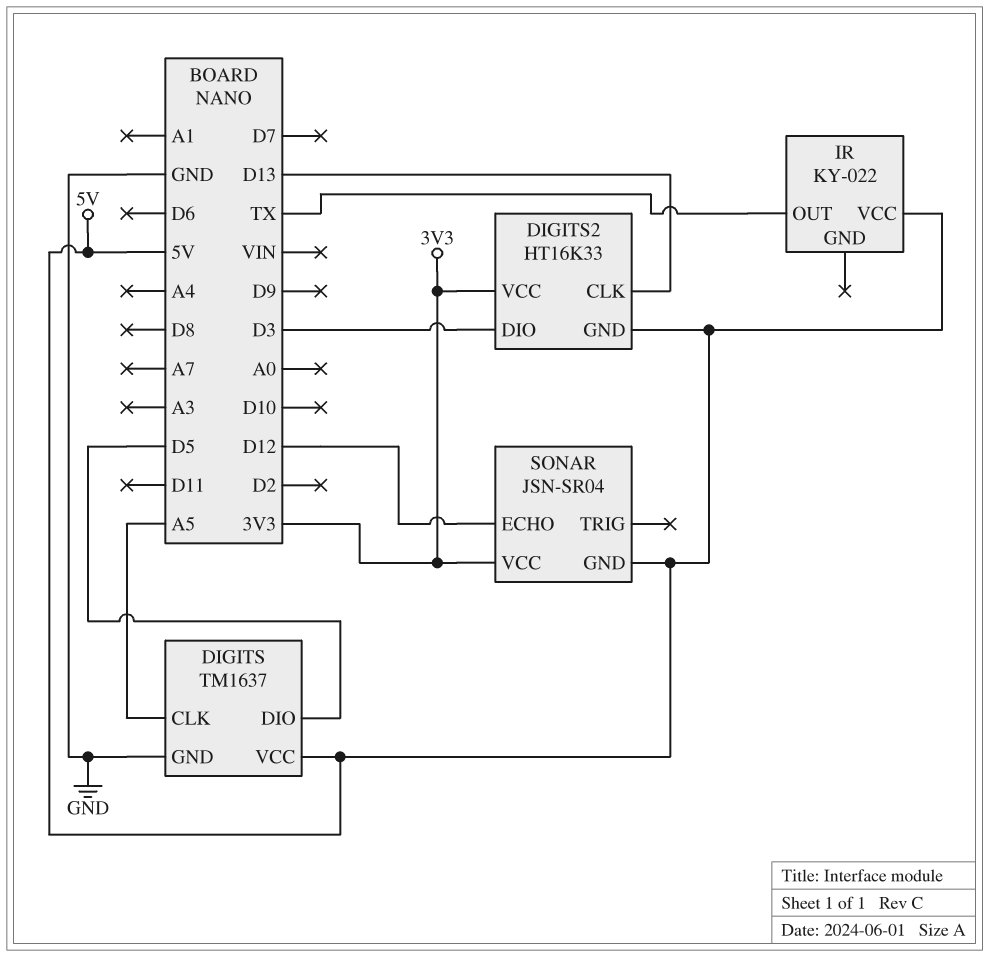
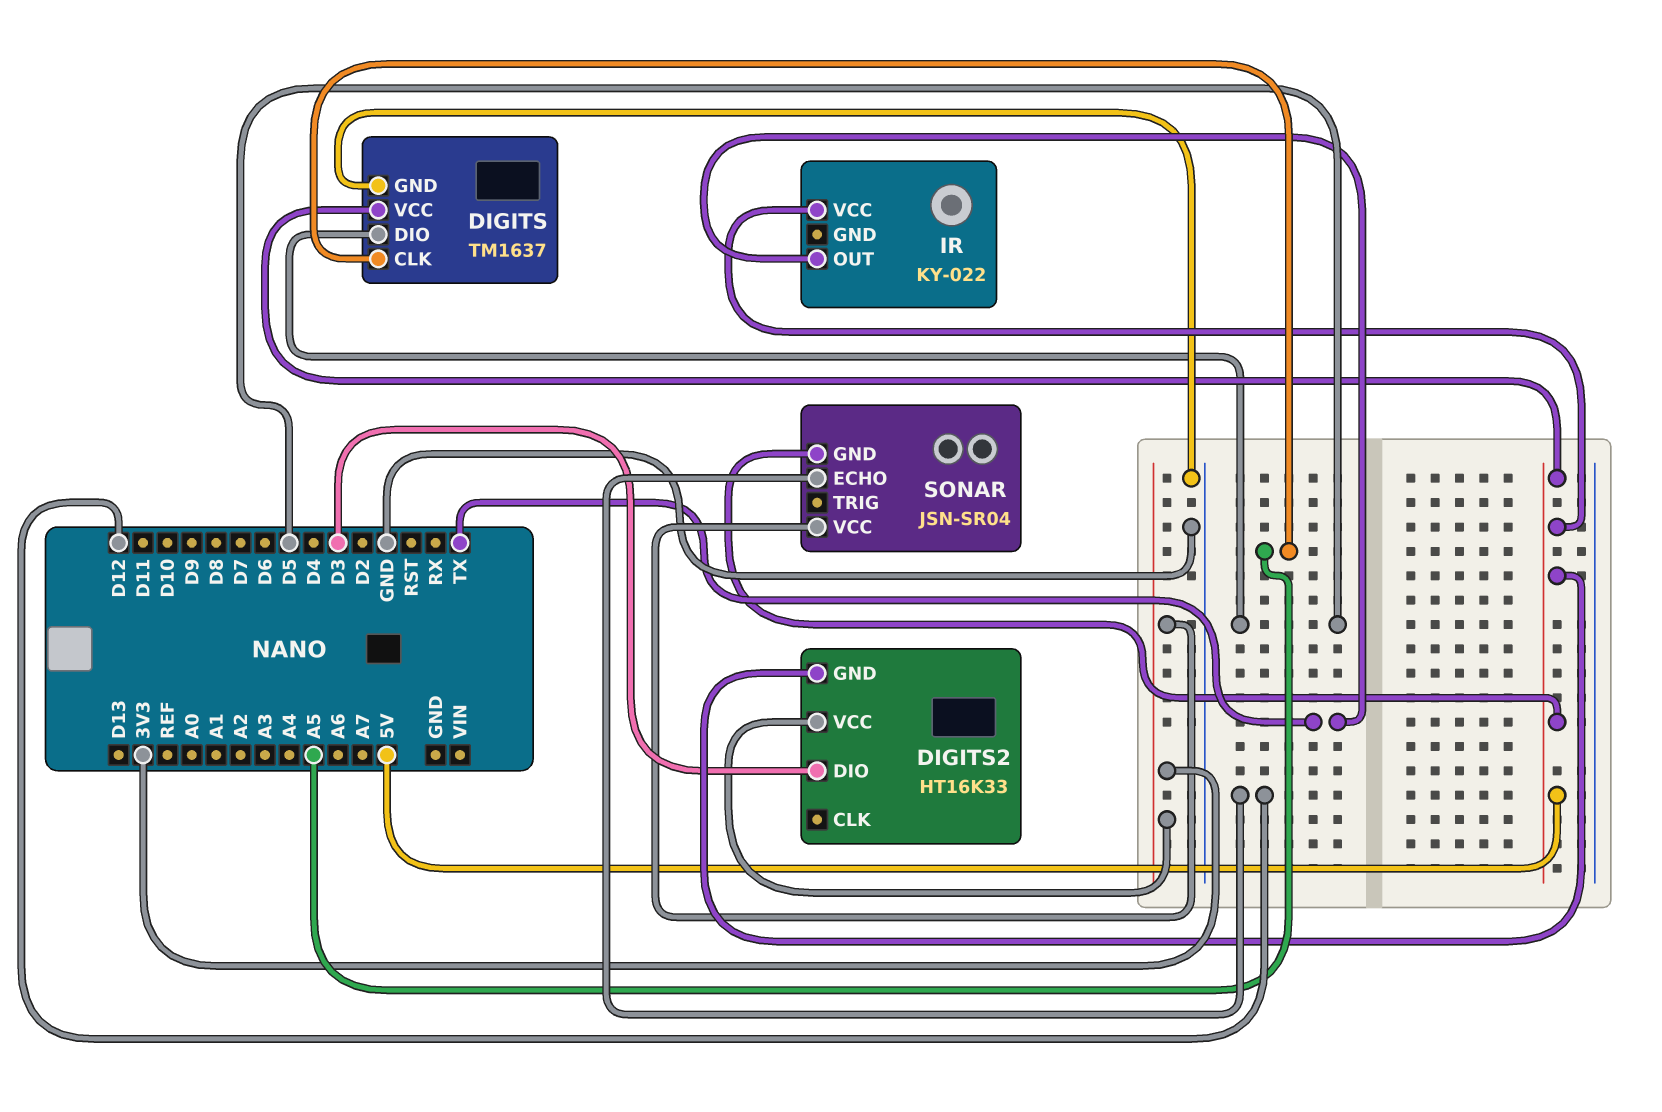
DIGITS2 pin CLK: D13 -> none

